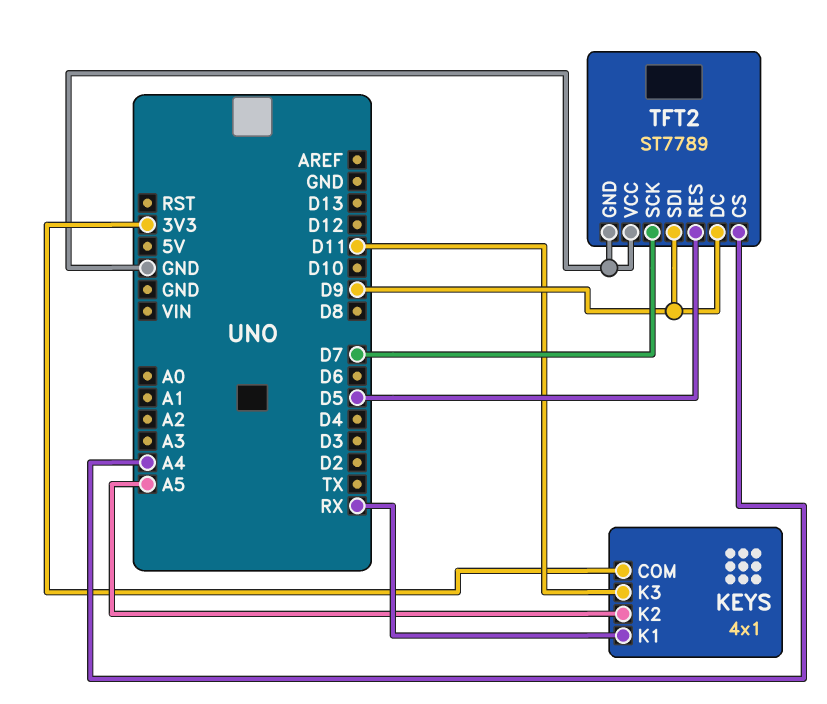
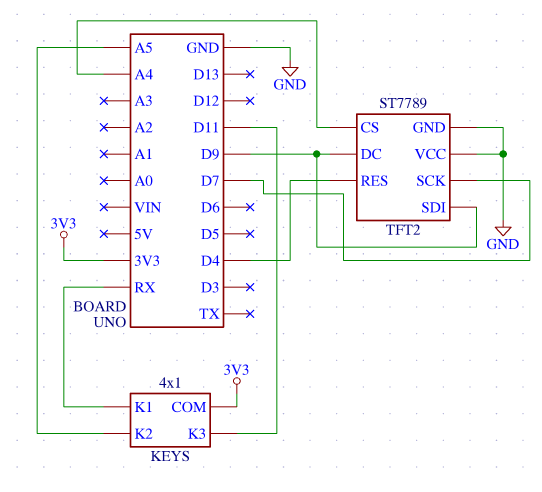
TFT2 pin RES: D5 -> D4

